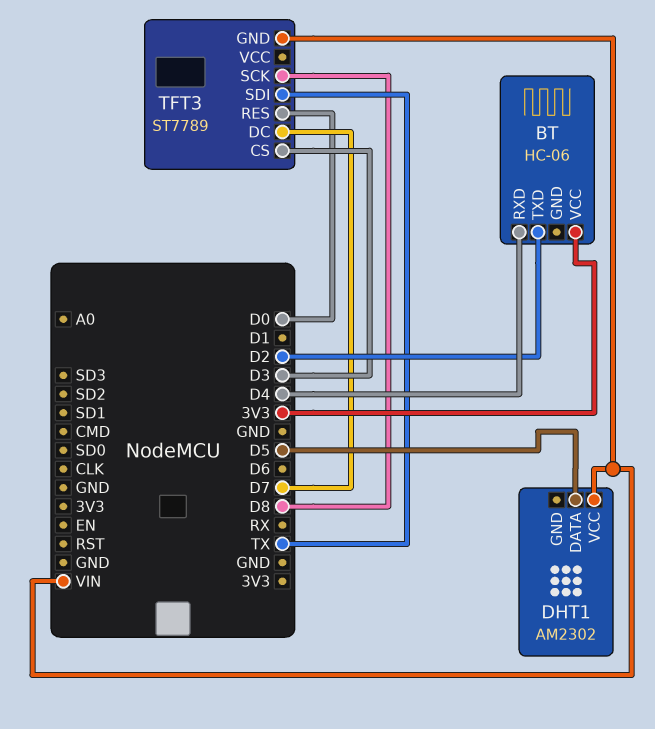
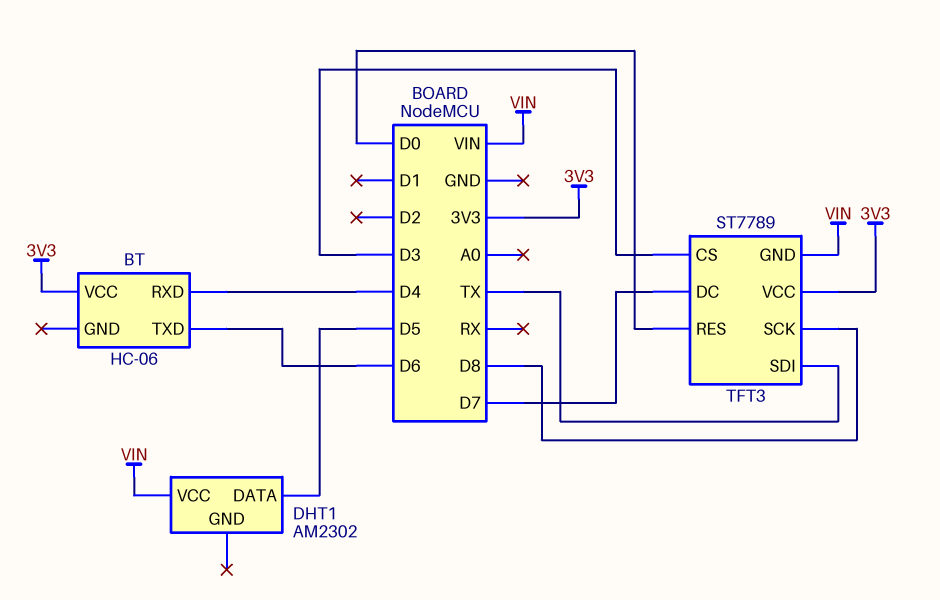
BT pin TXD: D2 -> D6
TFT3 pin VCC: none -> 3V3

